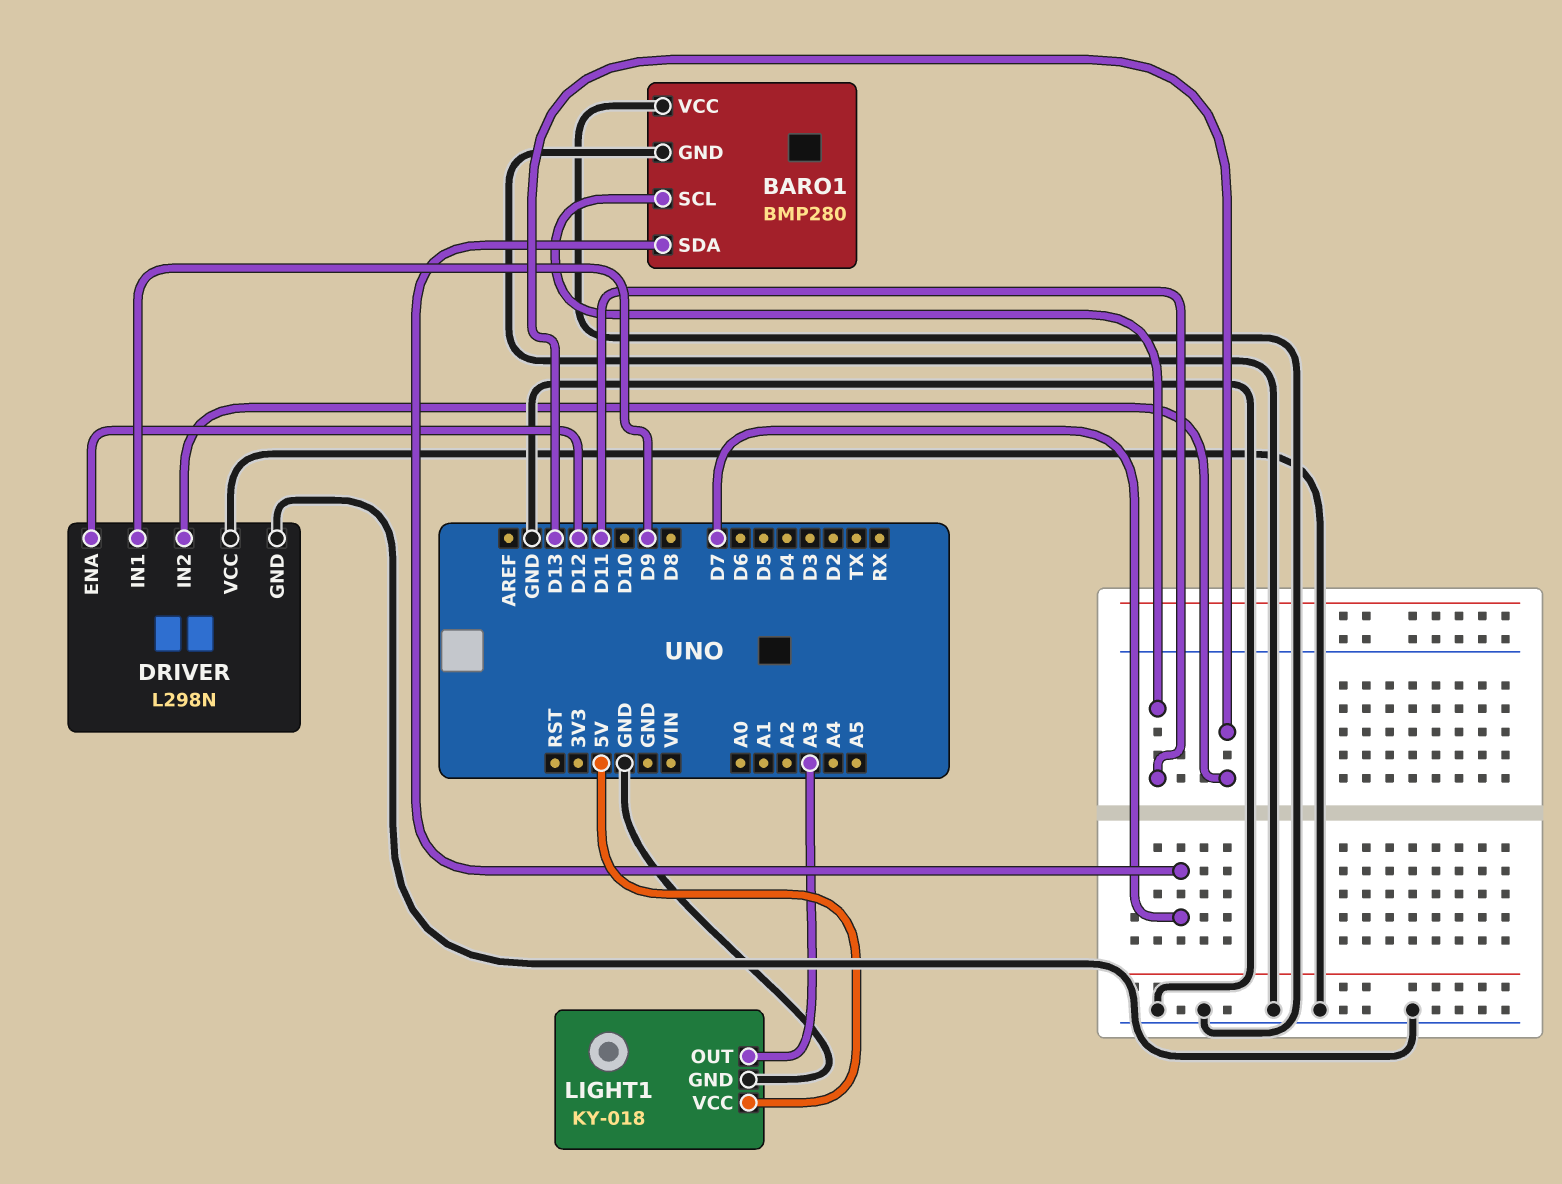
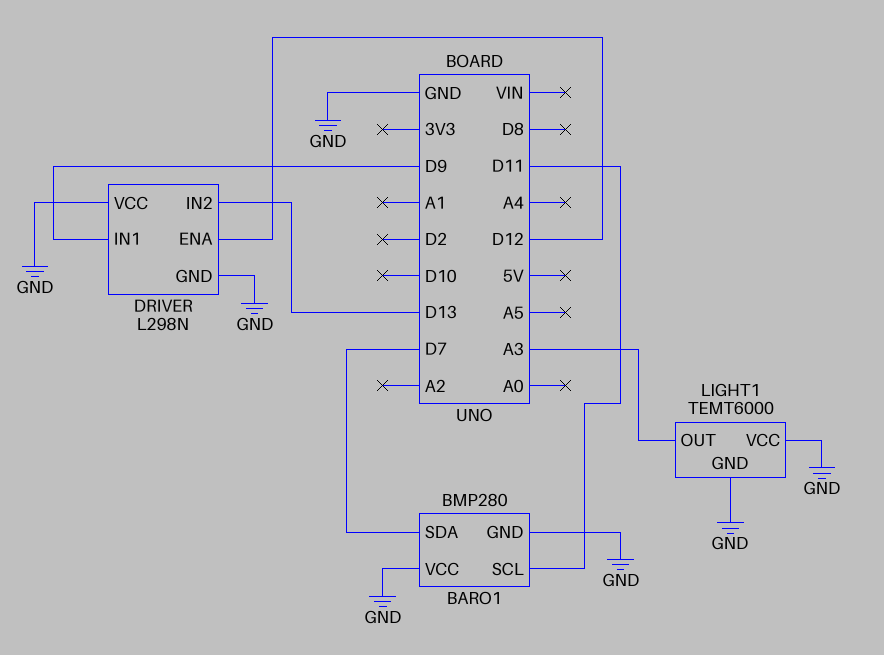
LIGHT1: KY-018 -> TEMT6000
LIGHT1 pin VCC: 5V -> GND

